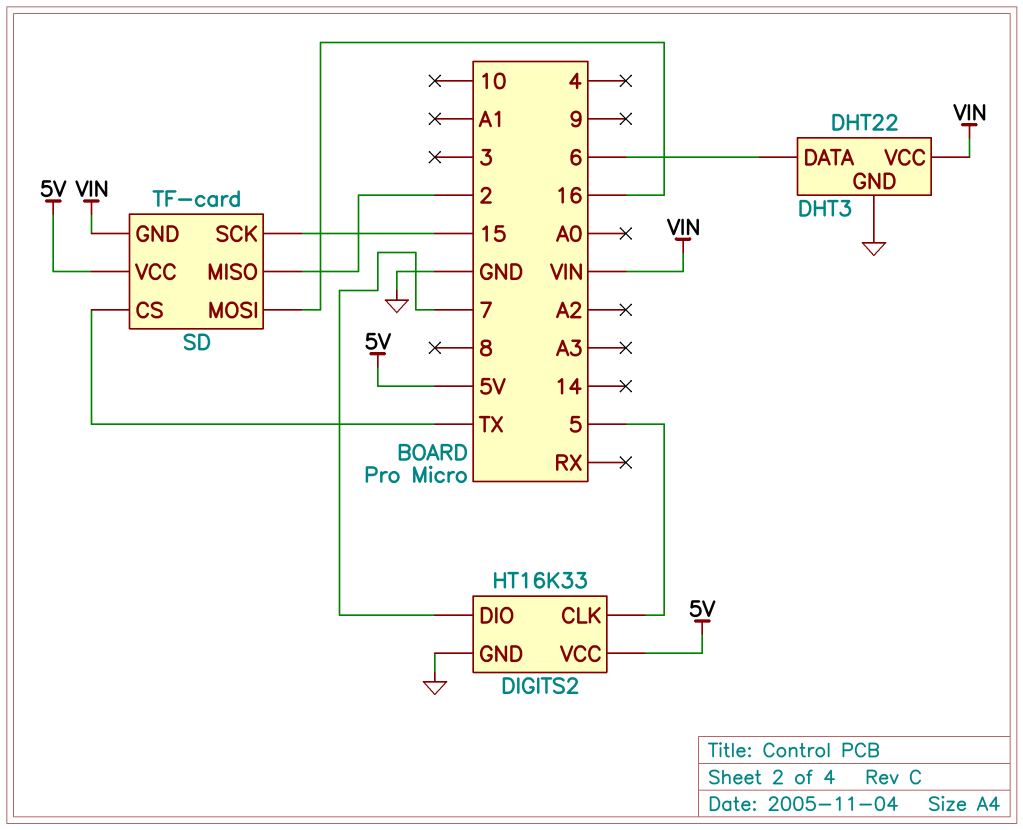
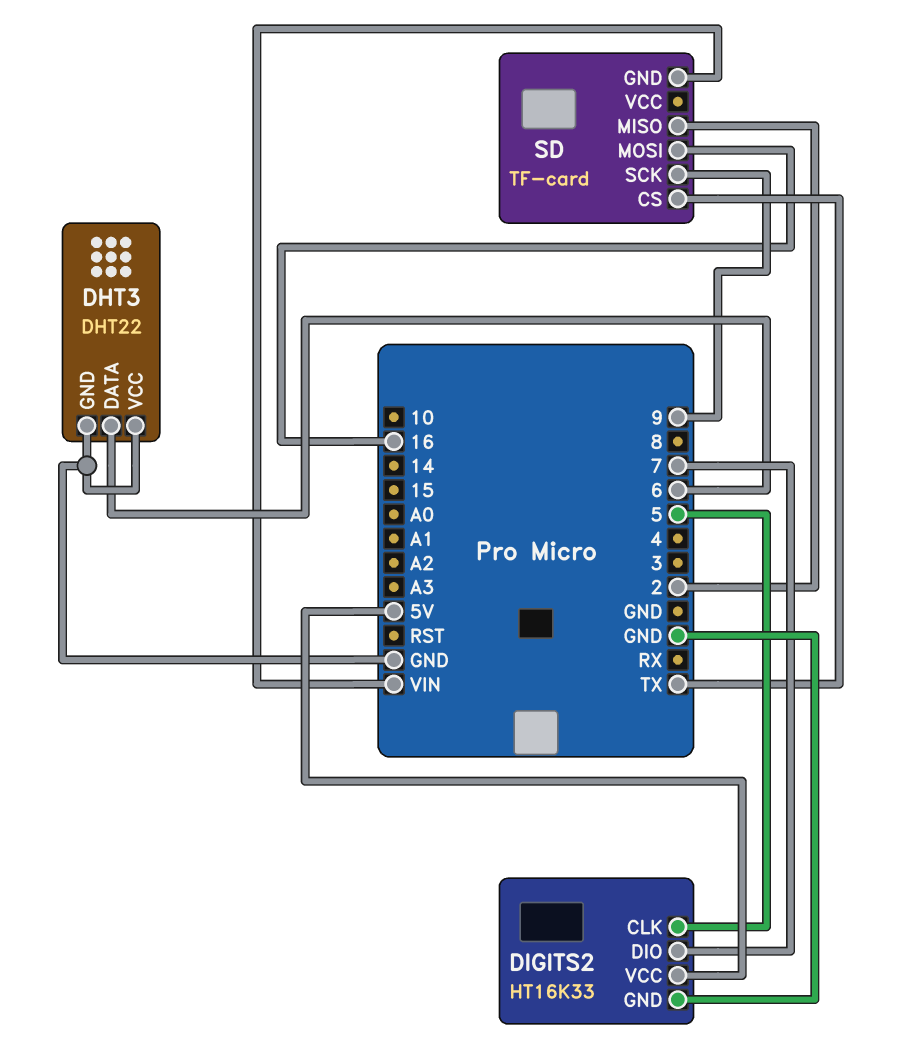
DHT3 pin VCC: VIN -> GND
SD pin SCK: 15 -> 9
SD pin VCC: 5V -> none

